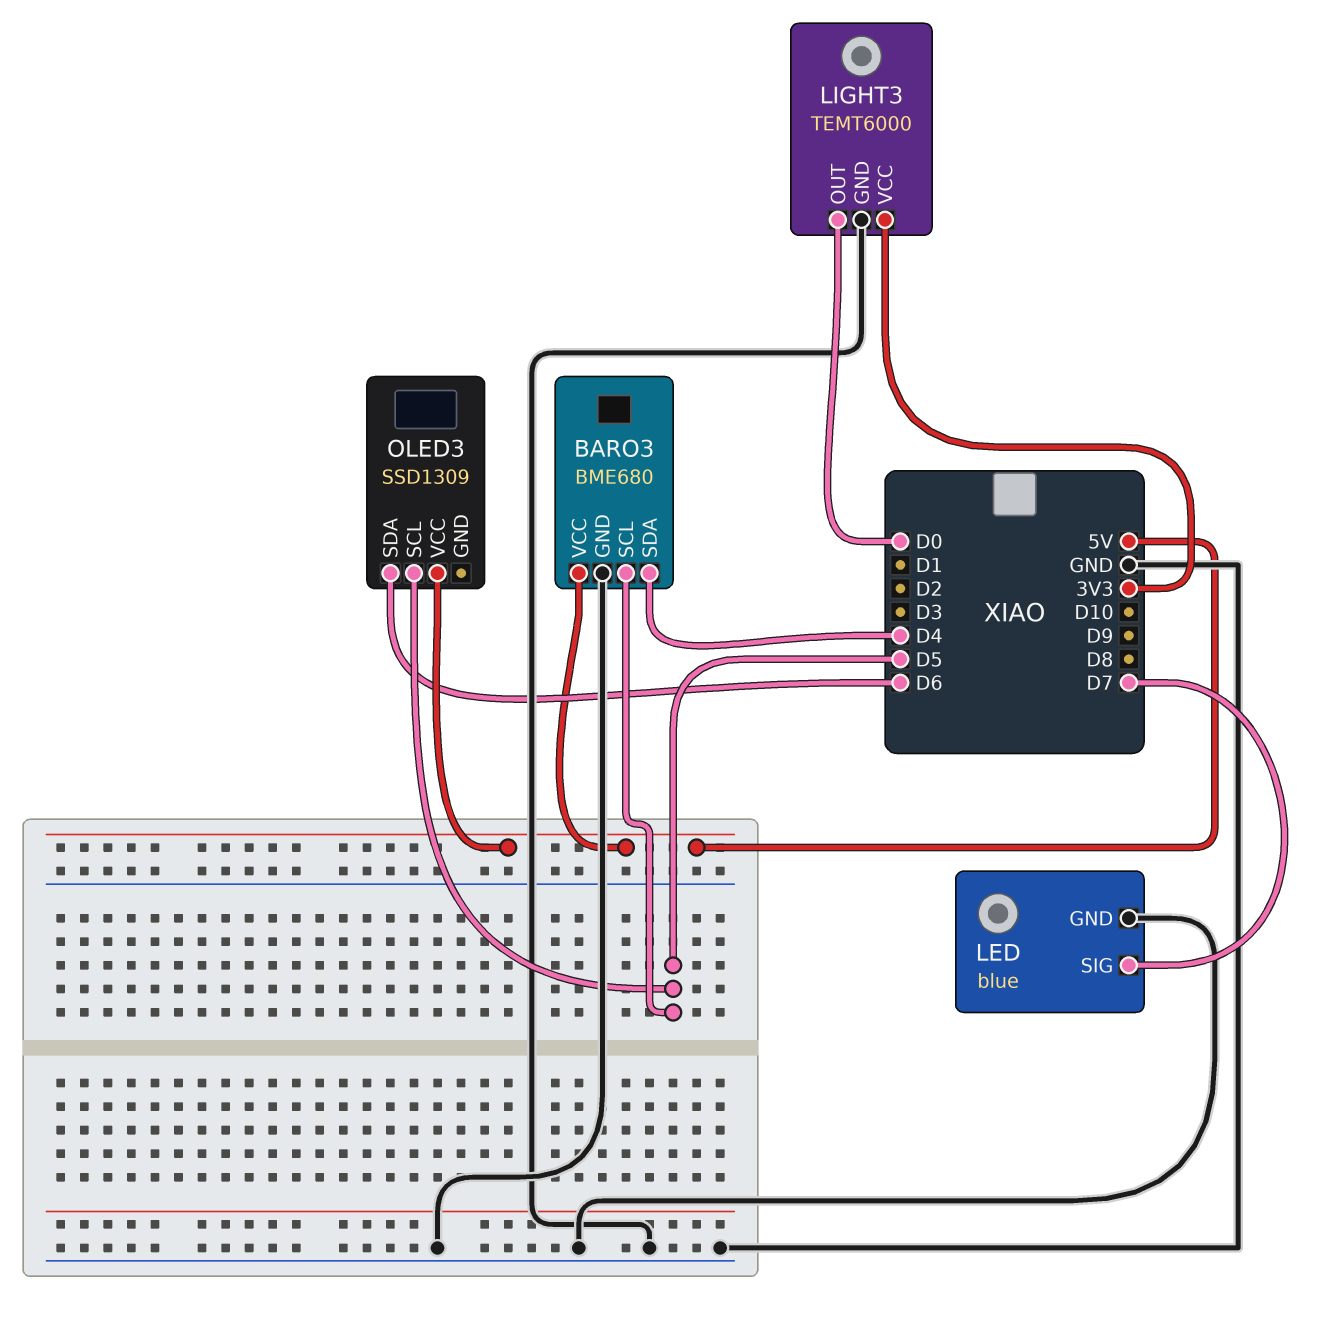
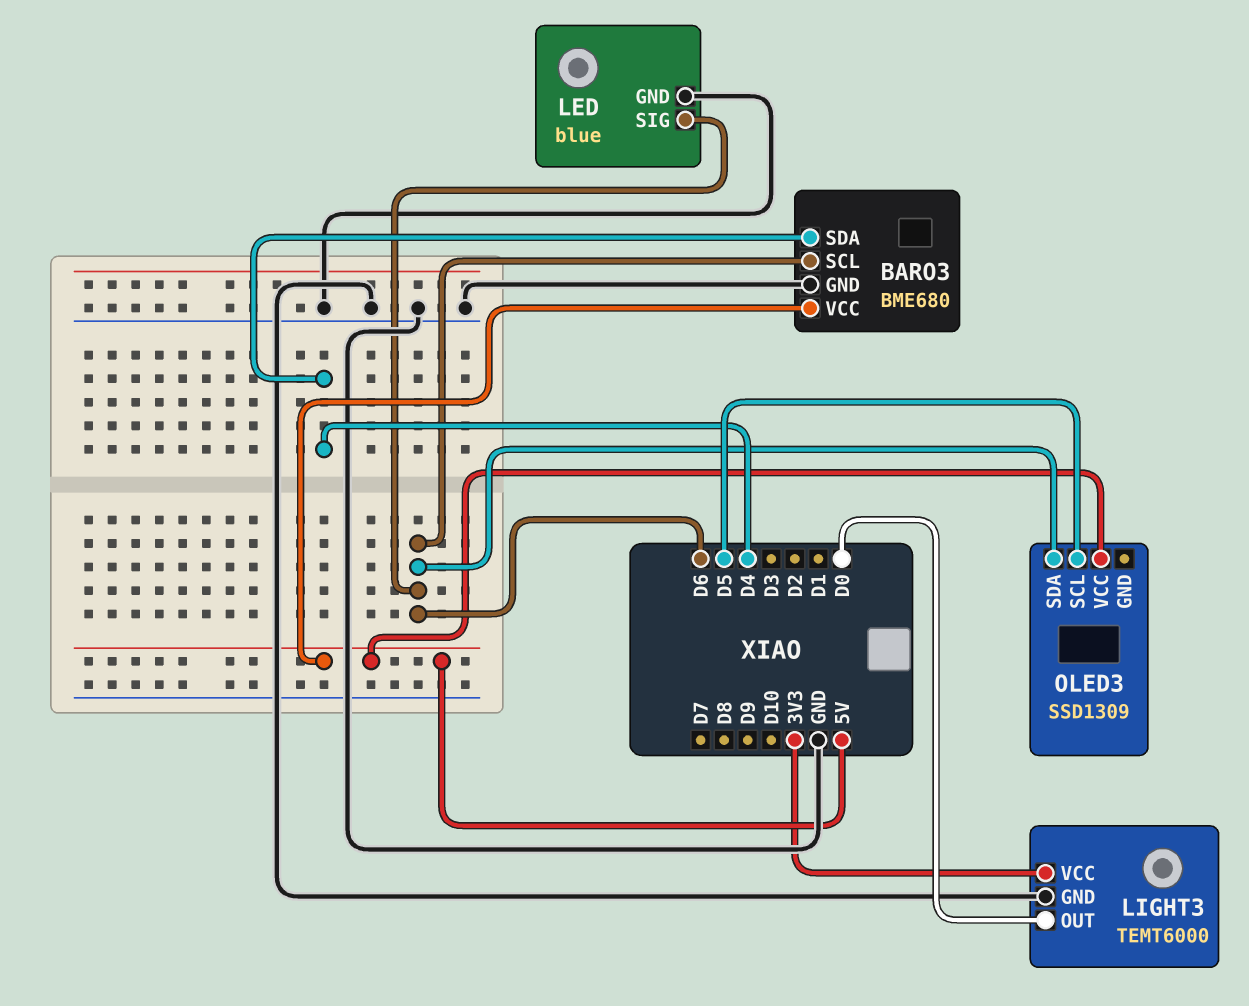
BARO3 pin SCL: D5 -> D6
LED pin SIG: D7 -> D6

